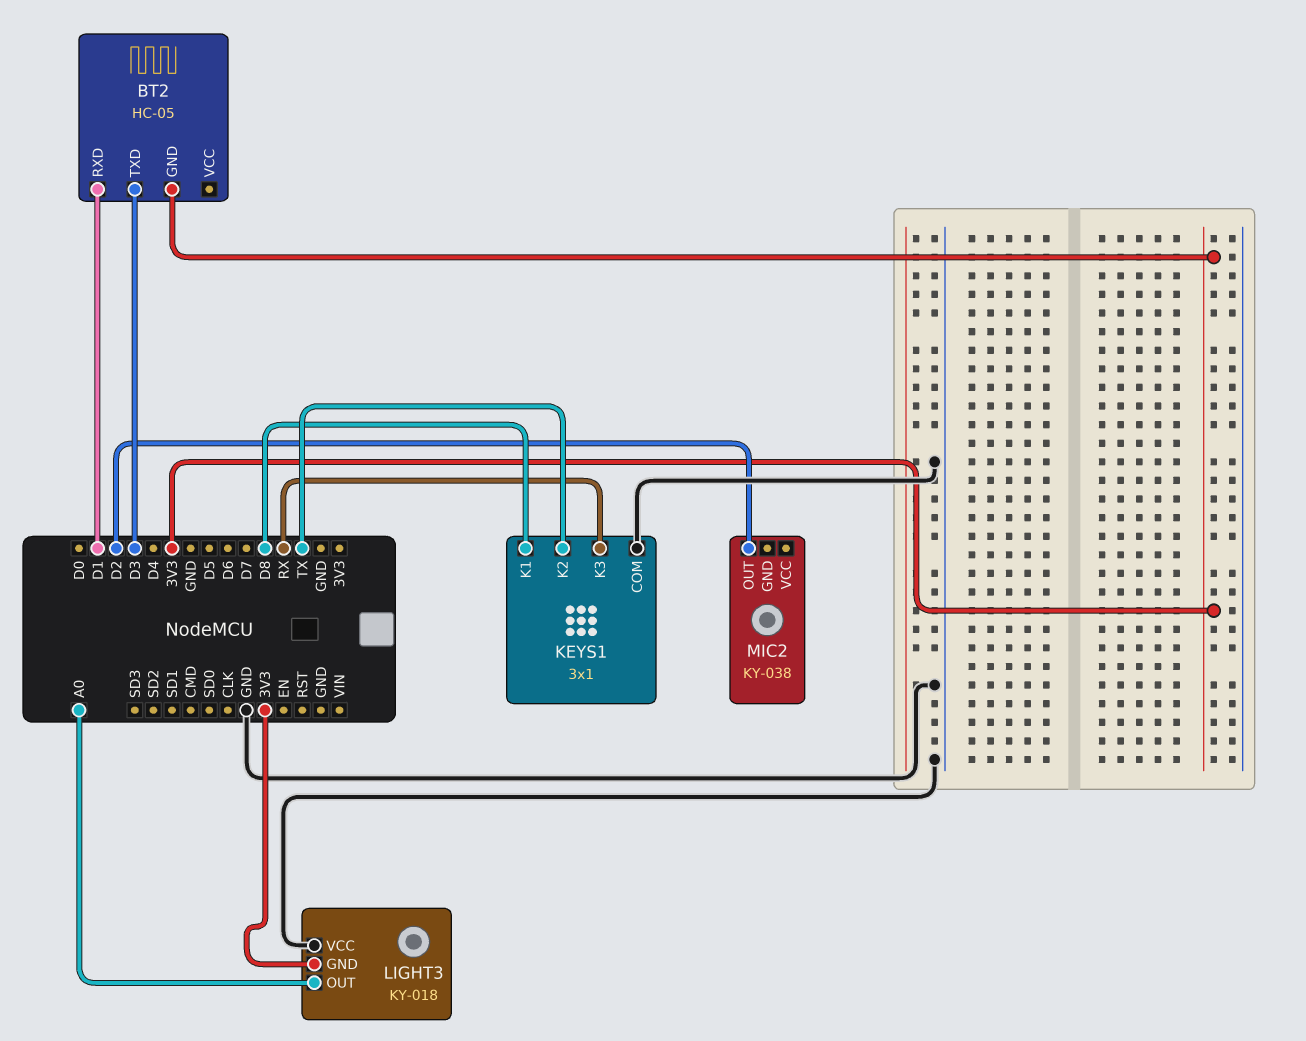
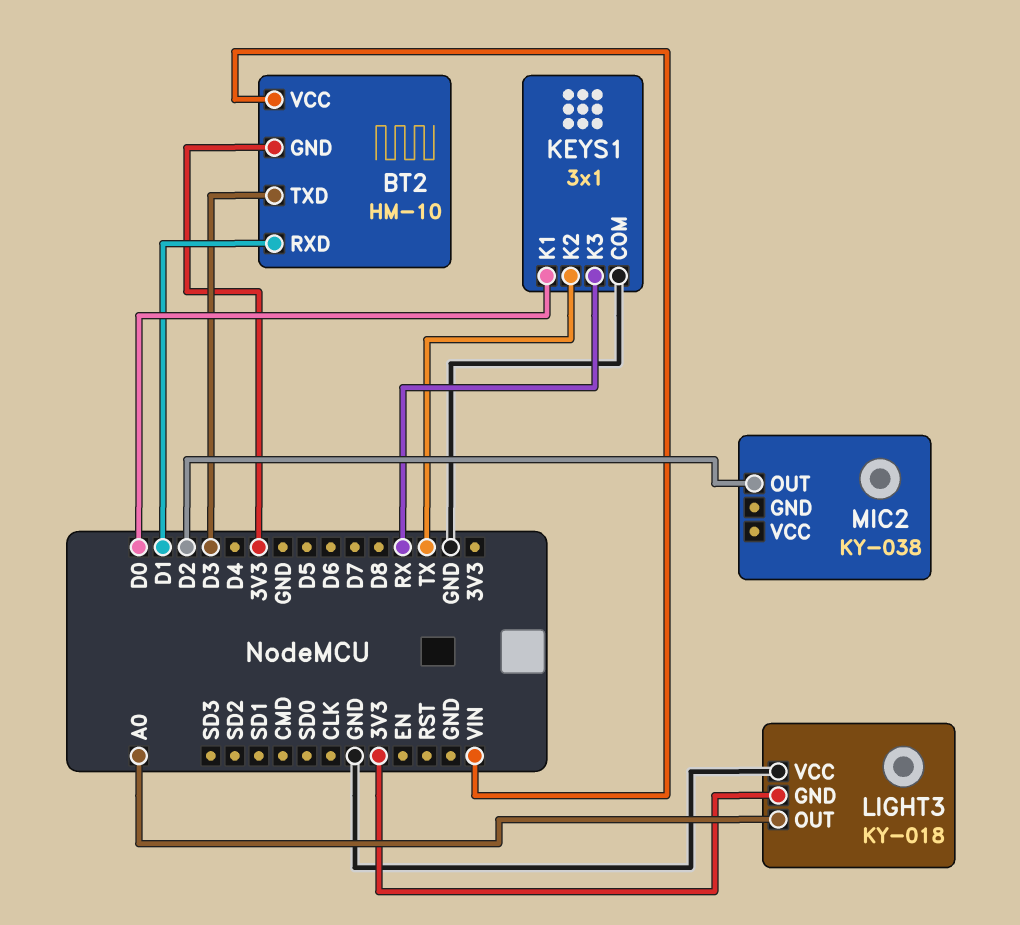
BT2: HC-05 -> HM-10
BT2 pin VCC: none -> VIN
KEYS1 pin K1: D8 -> D0

